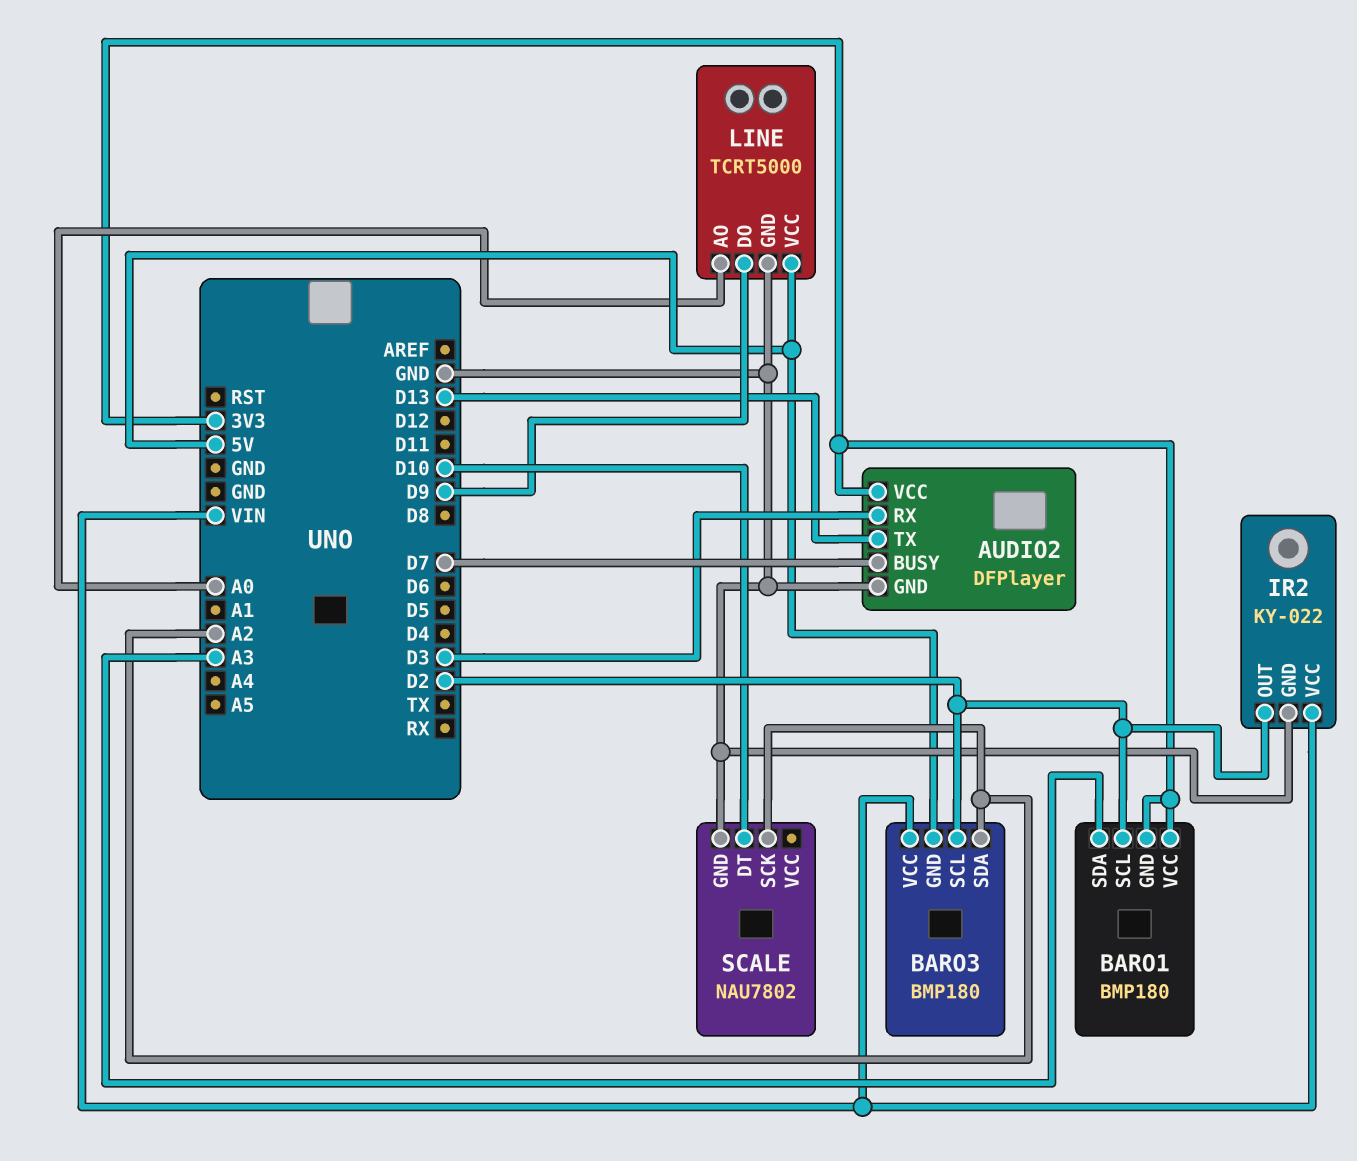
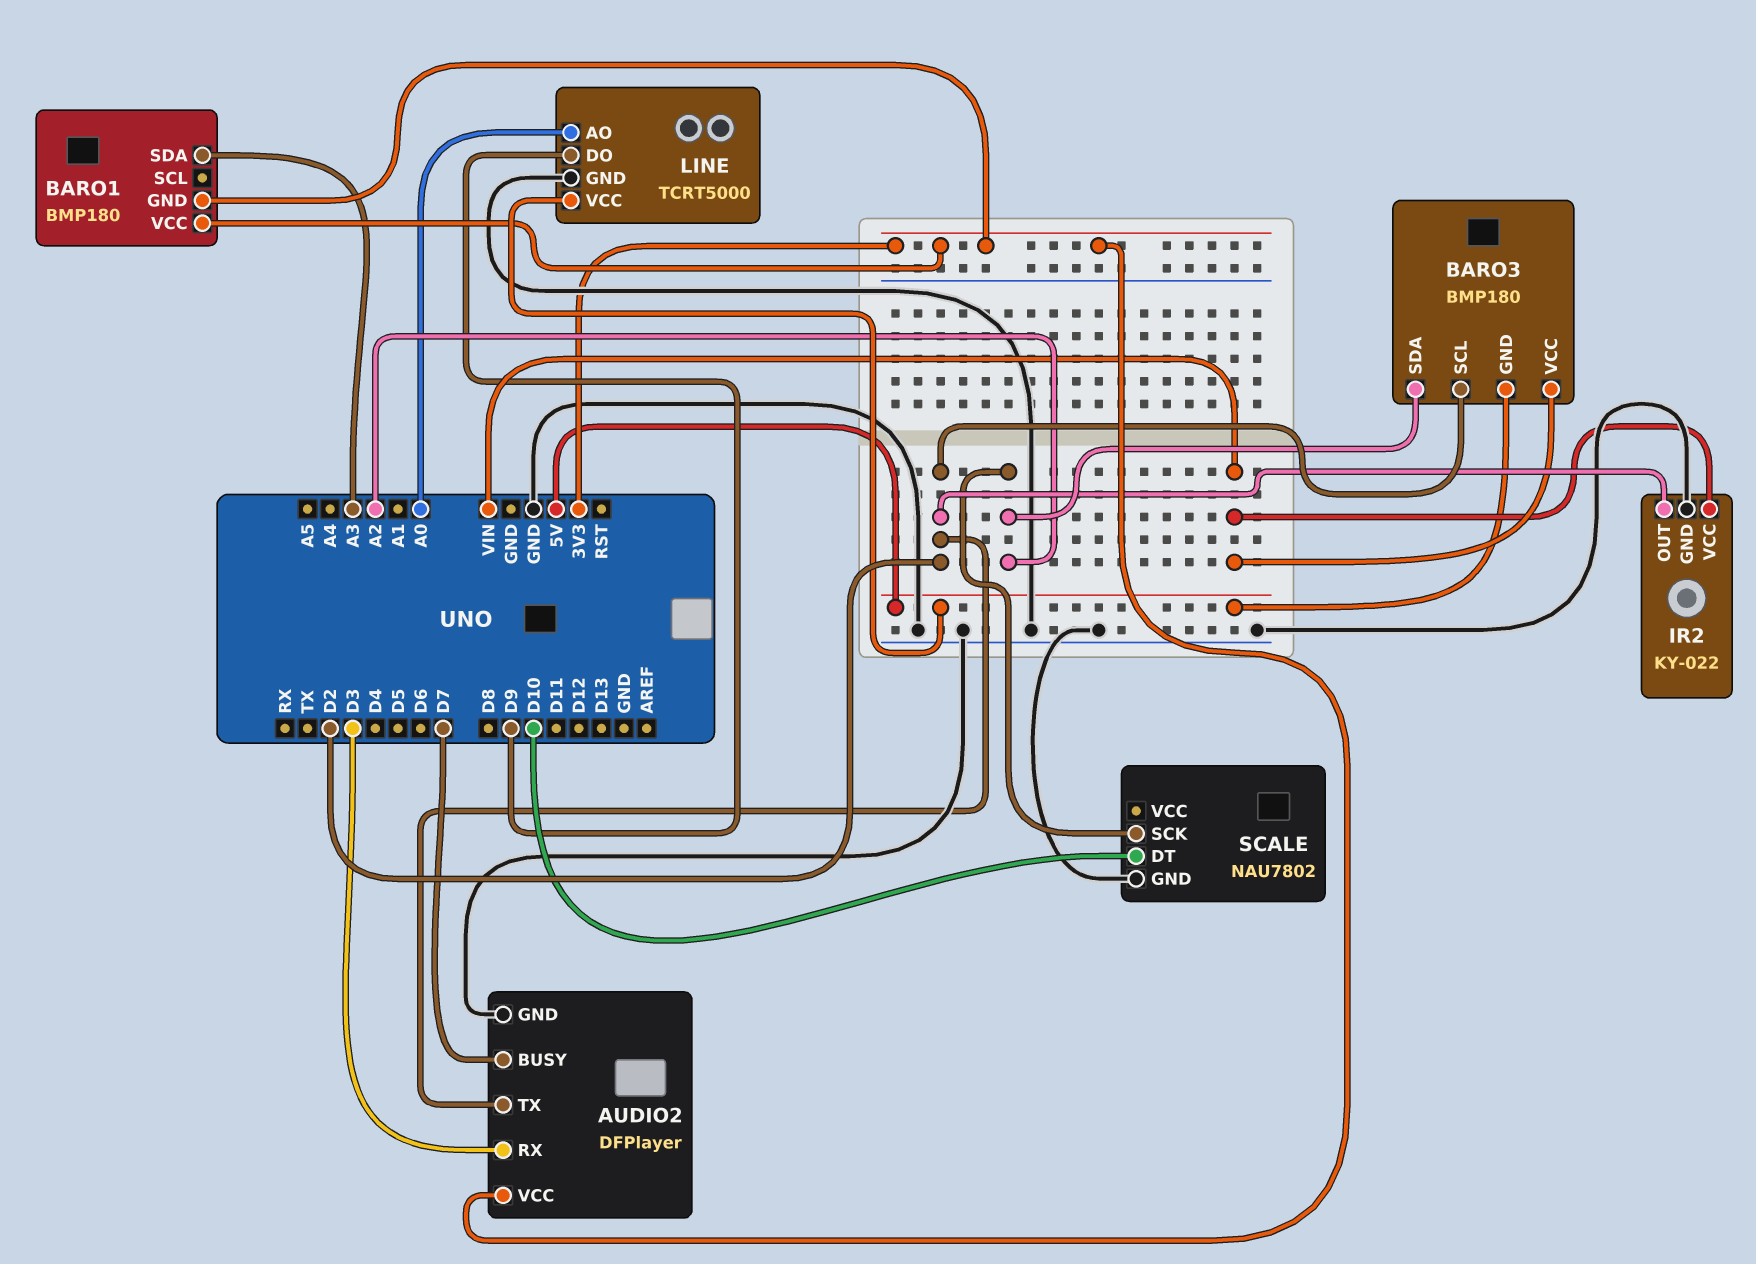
AUDIO2 pin TX: D13 -> D2
BARO1 pin SCL: D2 -> none

